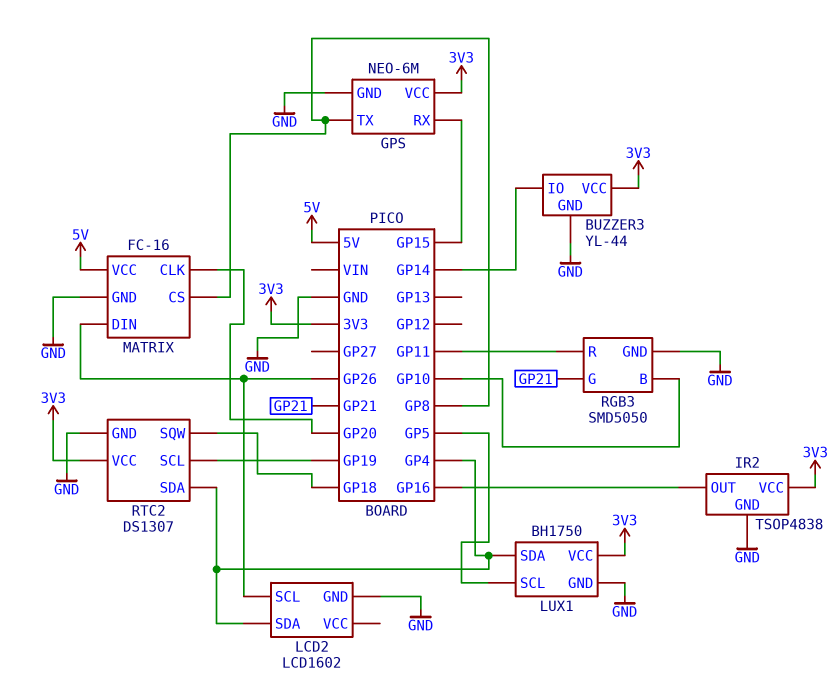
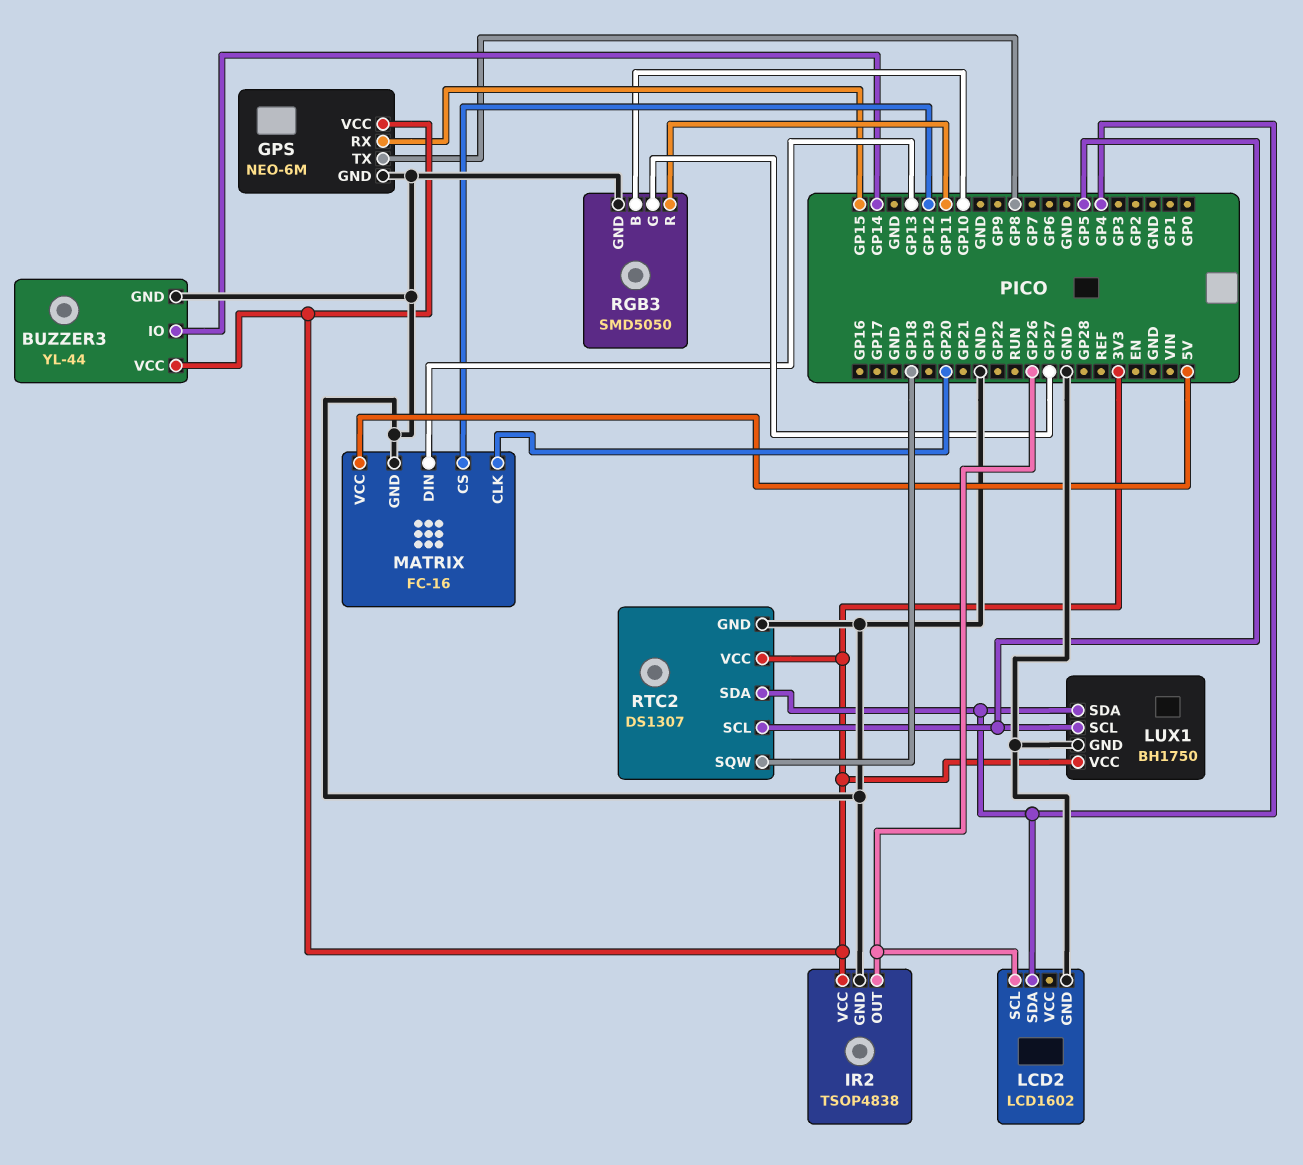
IR2 pin OUT: GP16 -> GP26
MATRIX pin CS: GP8 -> GP12
MATRIX pin DIN: GP26 -> GP13
RGB3 pin G: GP21 -> GP27
RTC2 pin SCL: GP19 -> GP5

